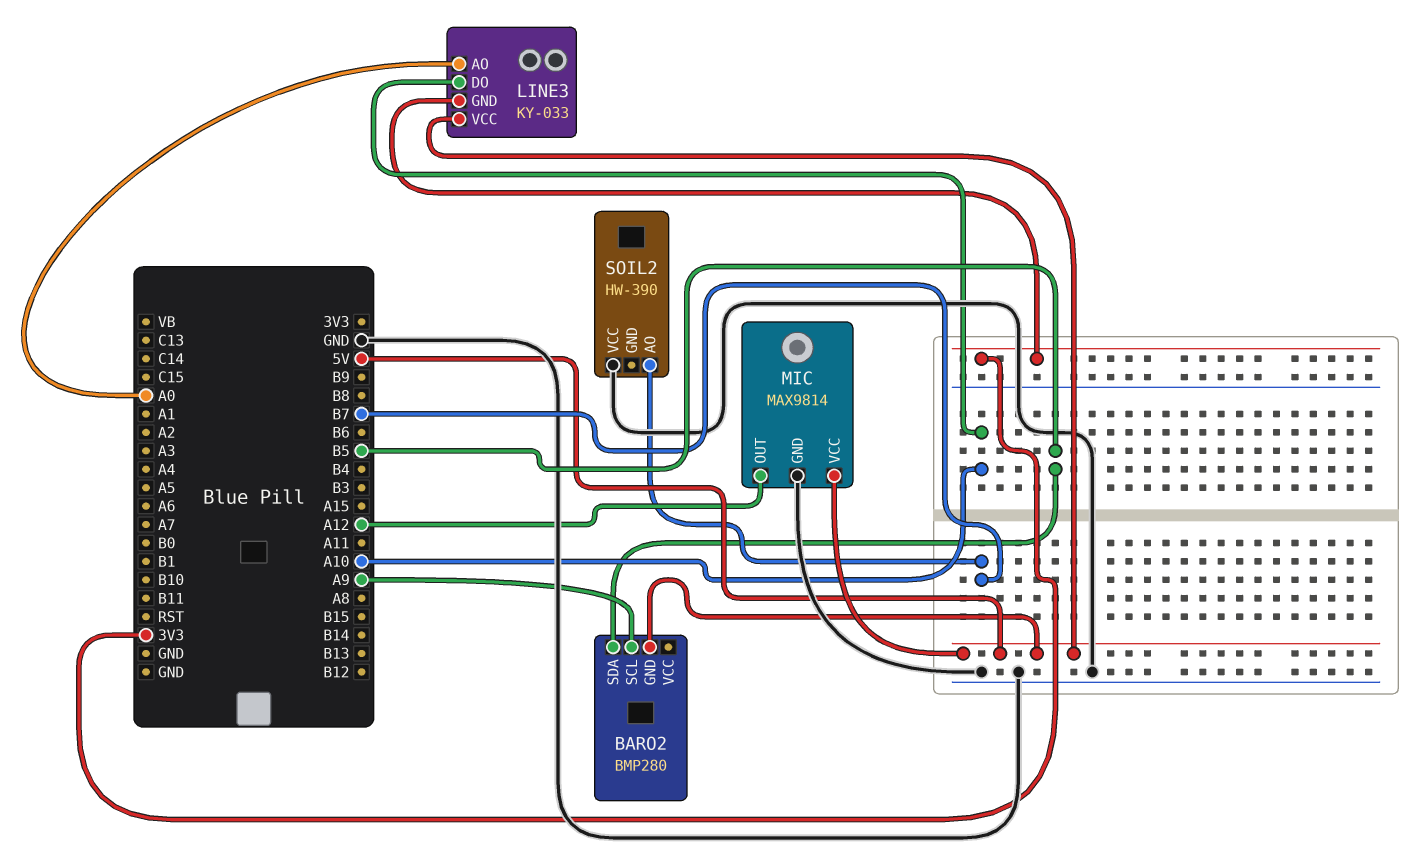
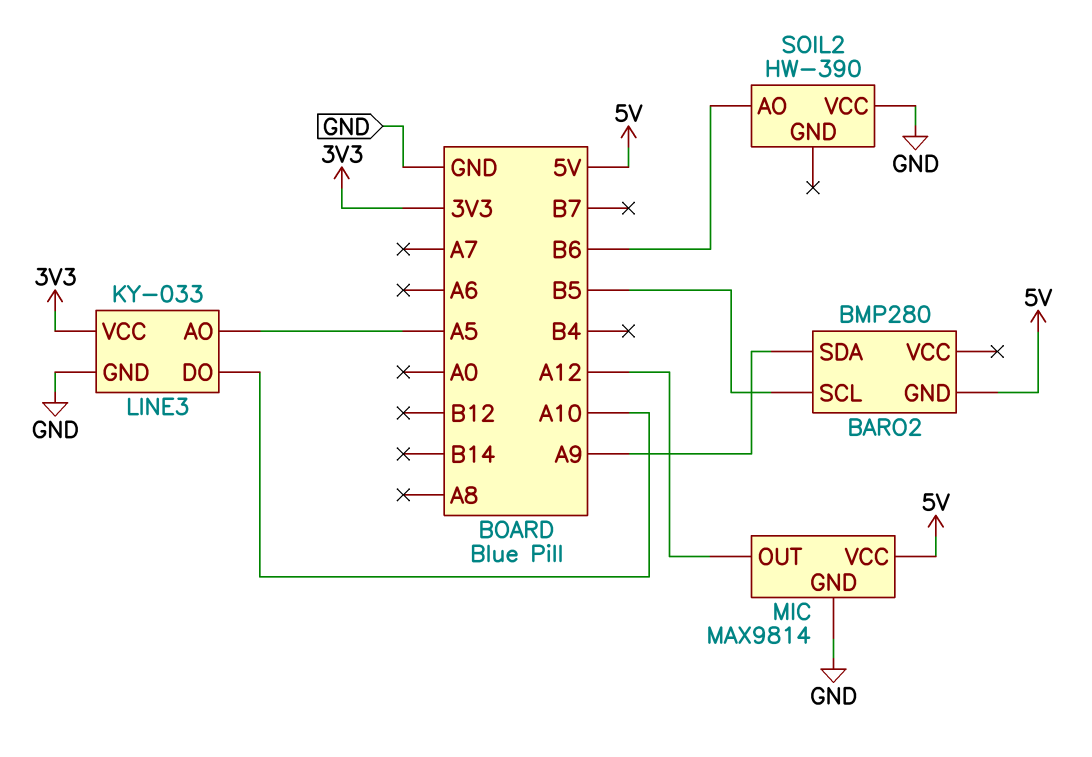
BARO2 pin SCL: A9 -> B5
BARO2 pin SDA: B5 -> A9
LINE3 pin AO: A0 -> A5
LINE3 pin GND: 3V3 -> GND
LINE3 pin VCC: 5V -> 3V3
SOIL2 pin AO: B7 -> B6

